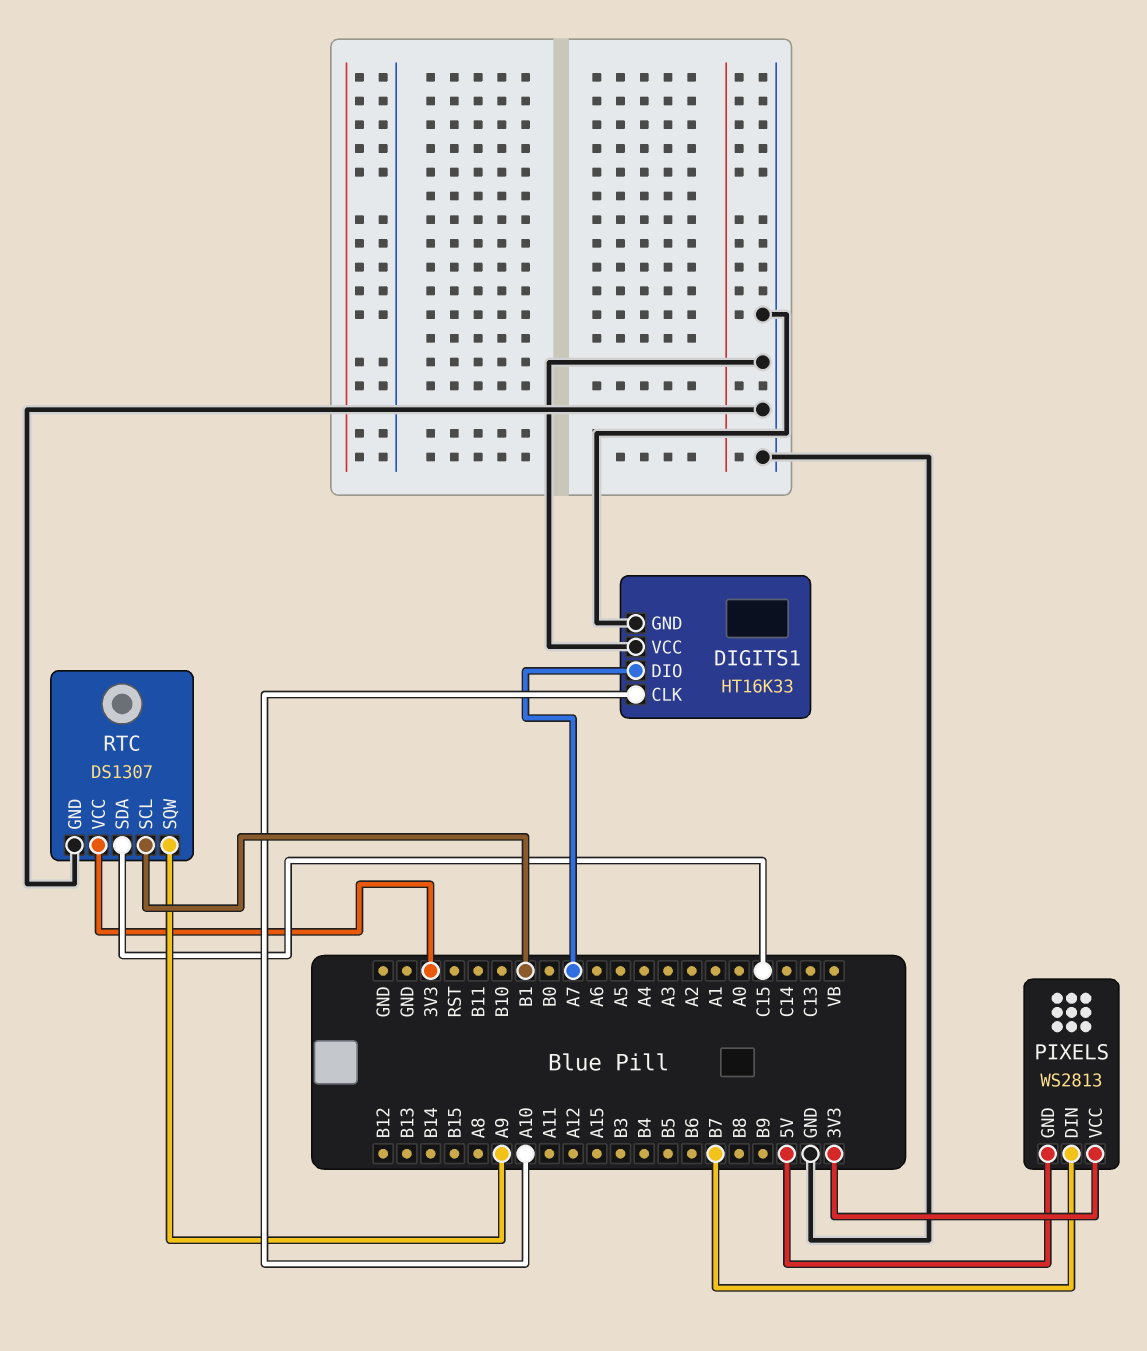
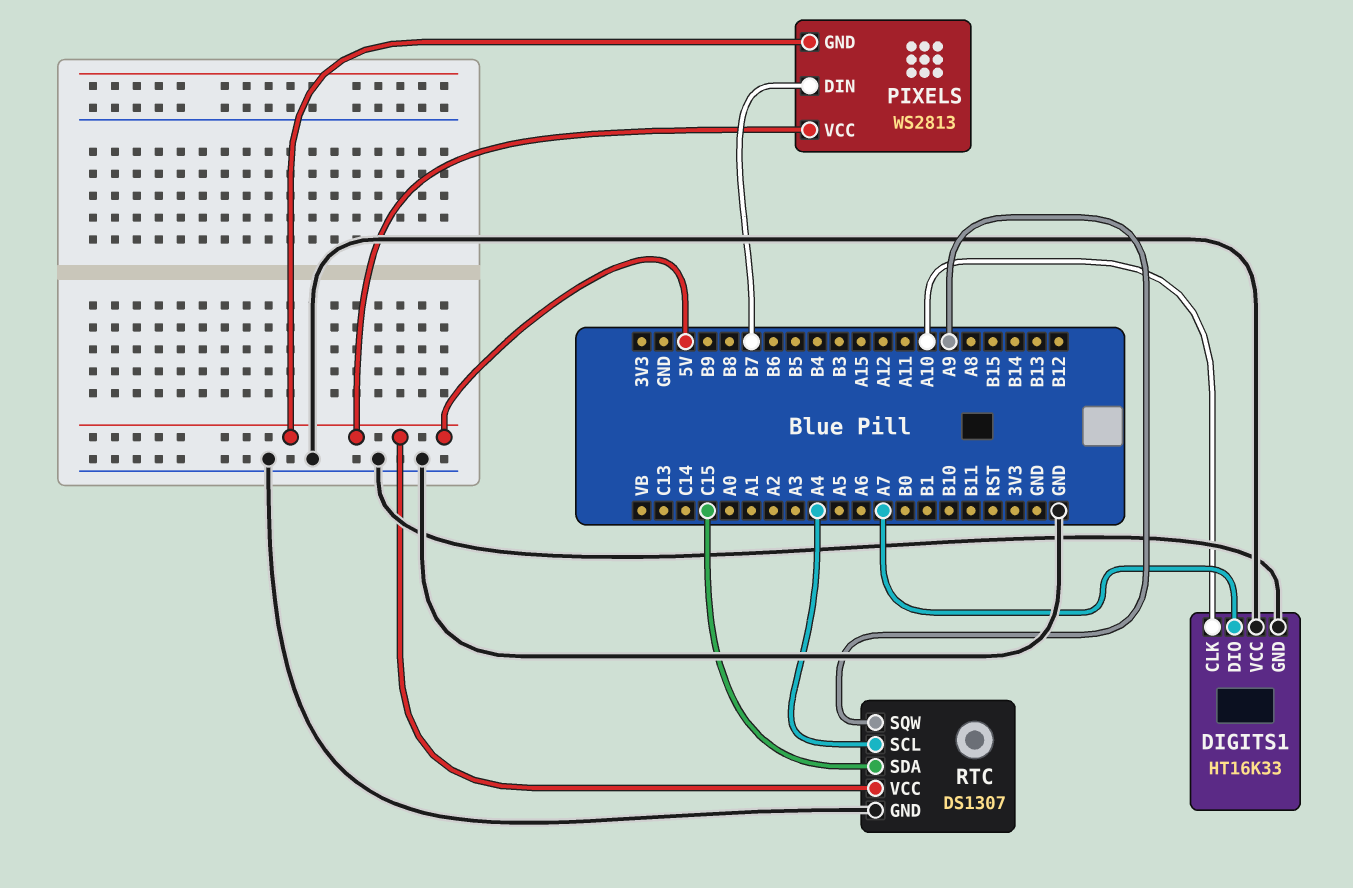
PIXELS pin VCC: 3V3 -> 5V
RTC pin SCL: B1 -> A4
RTC pin VCC: 3V3 -> 5V

